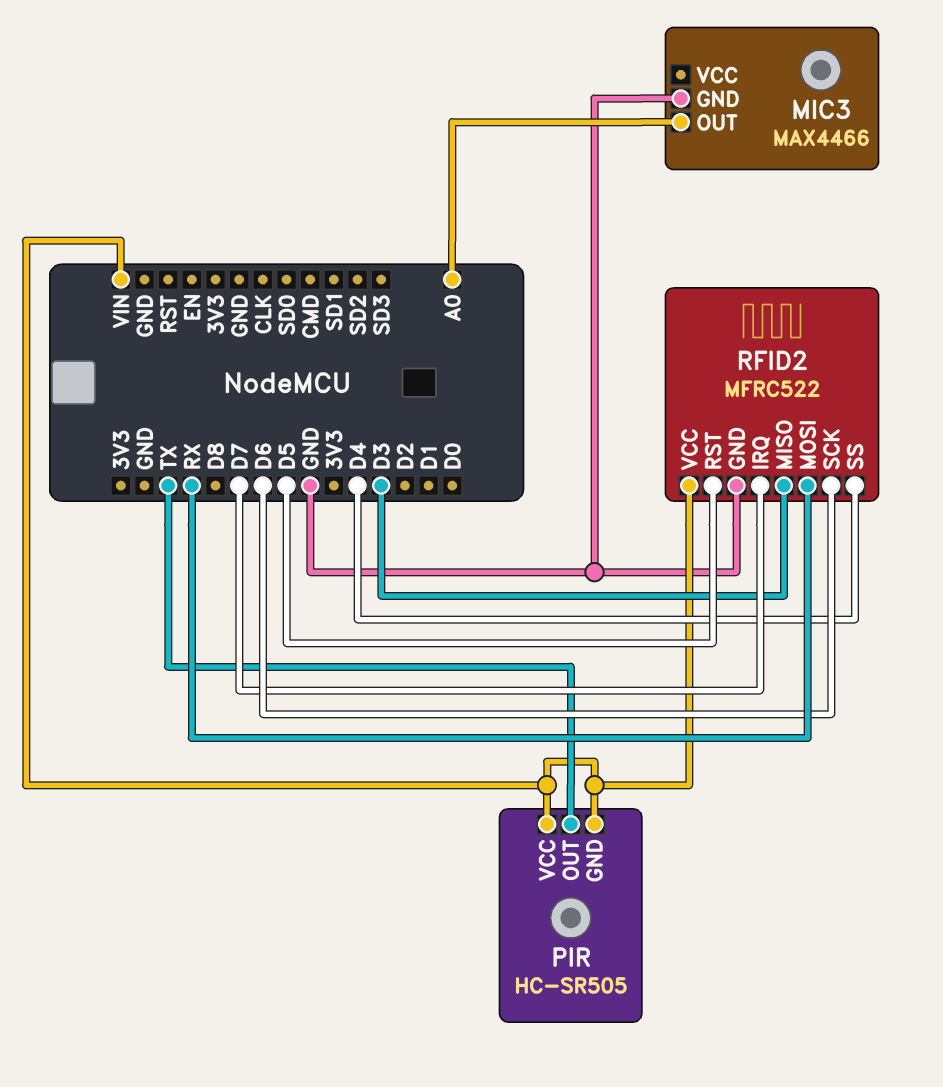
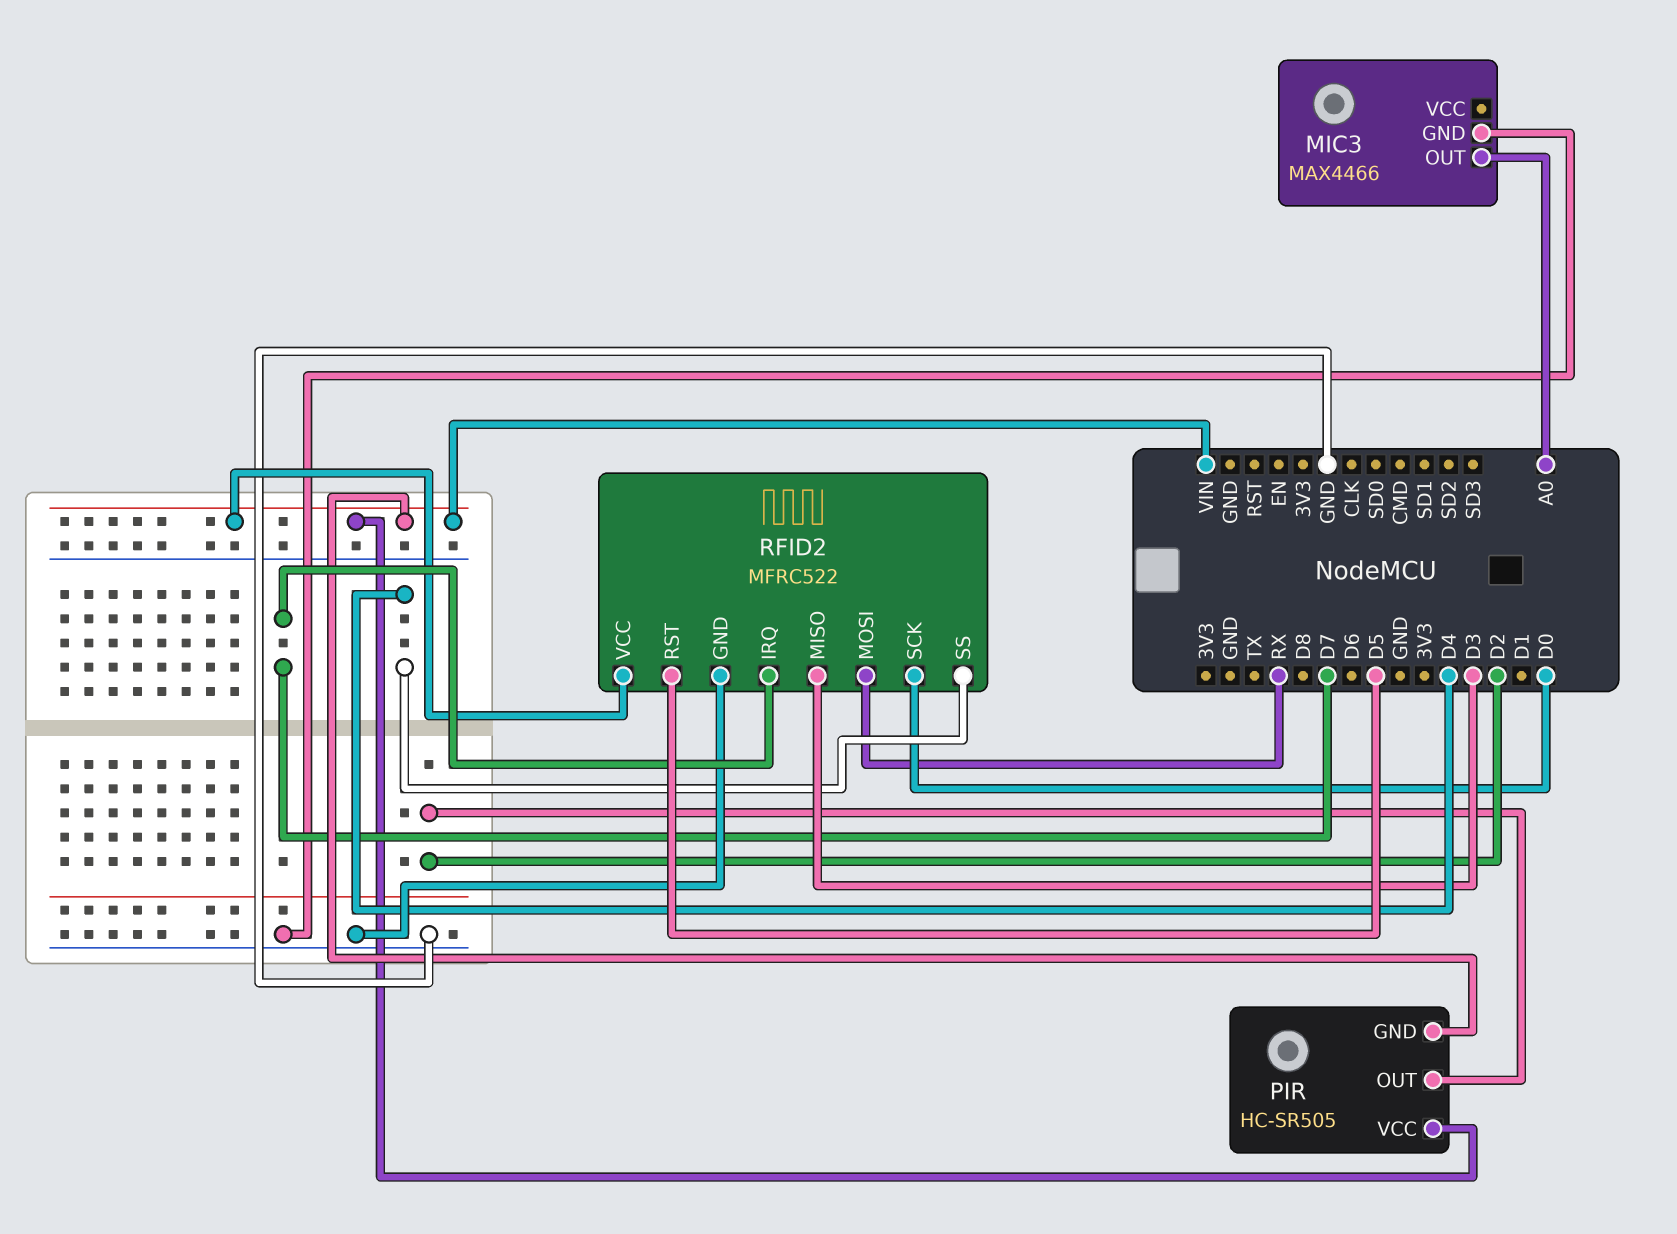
PIR pin OUT: TX -> D2
RFID2 pin SCK: D6 -> D0

